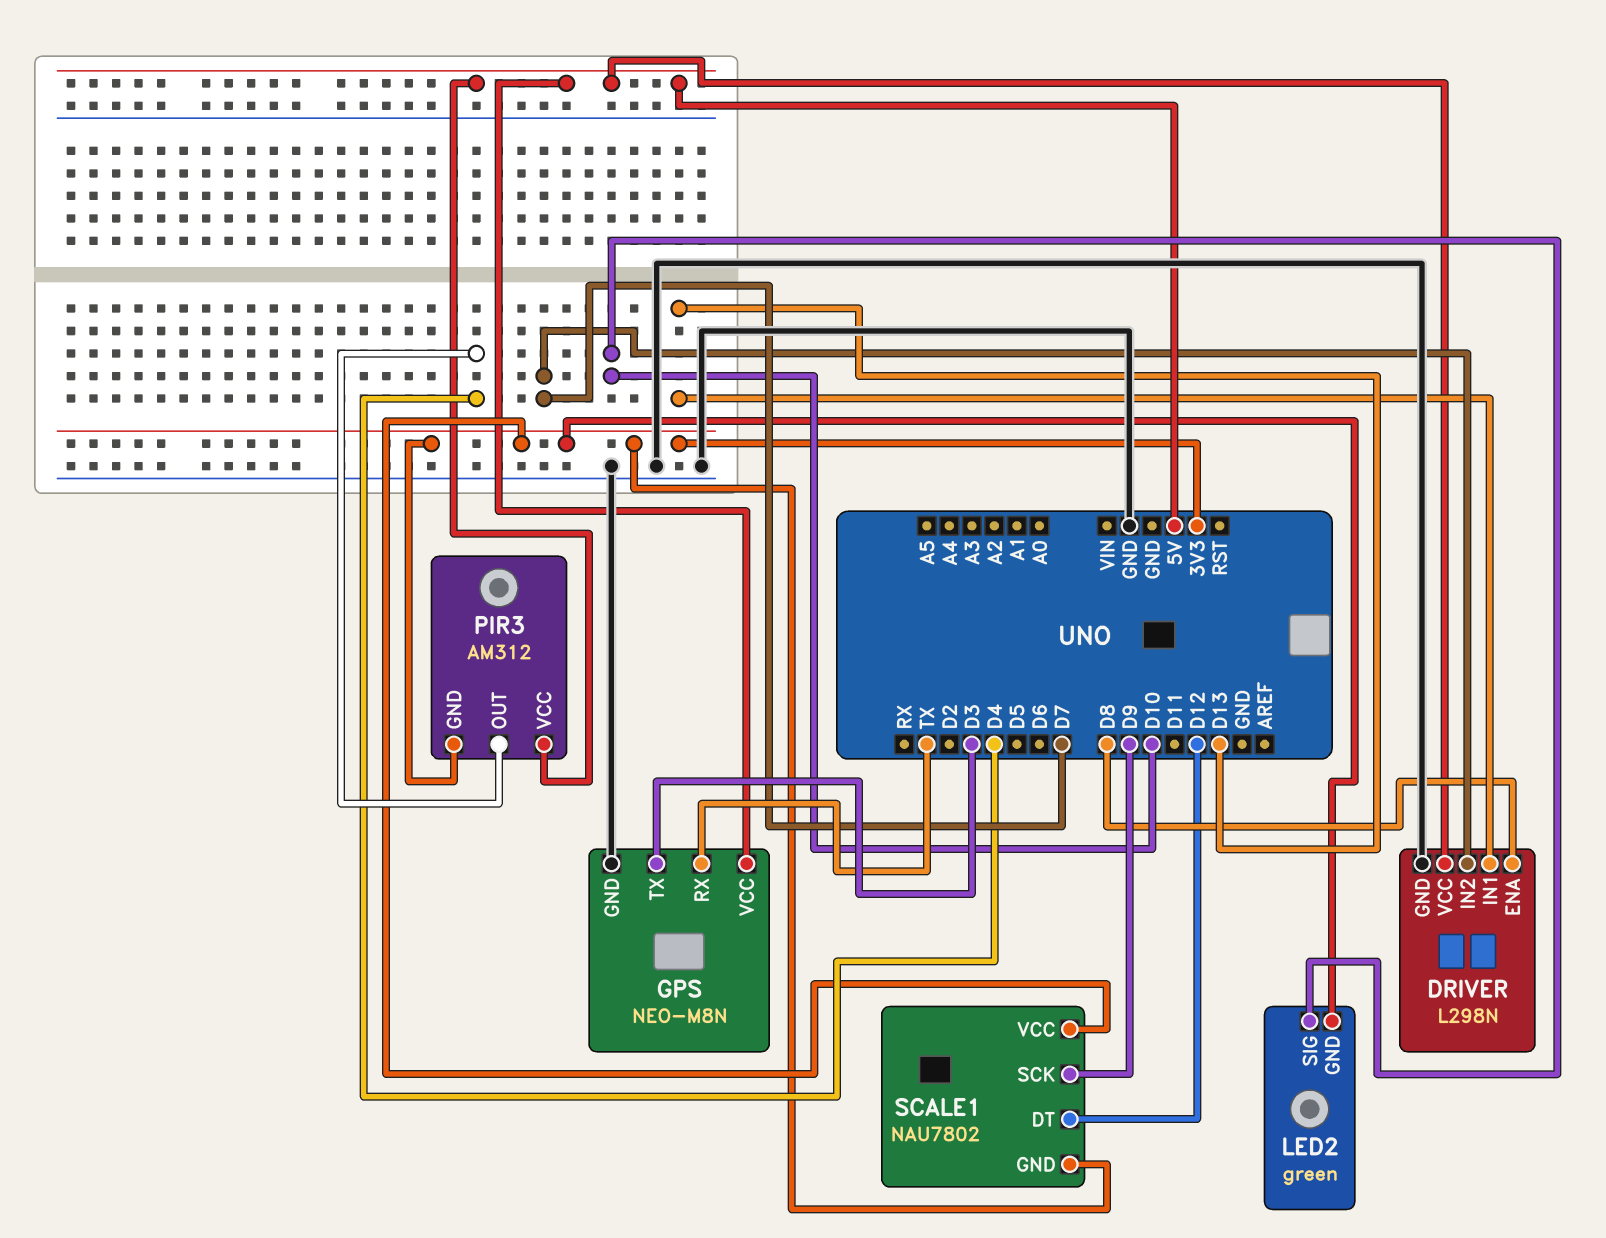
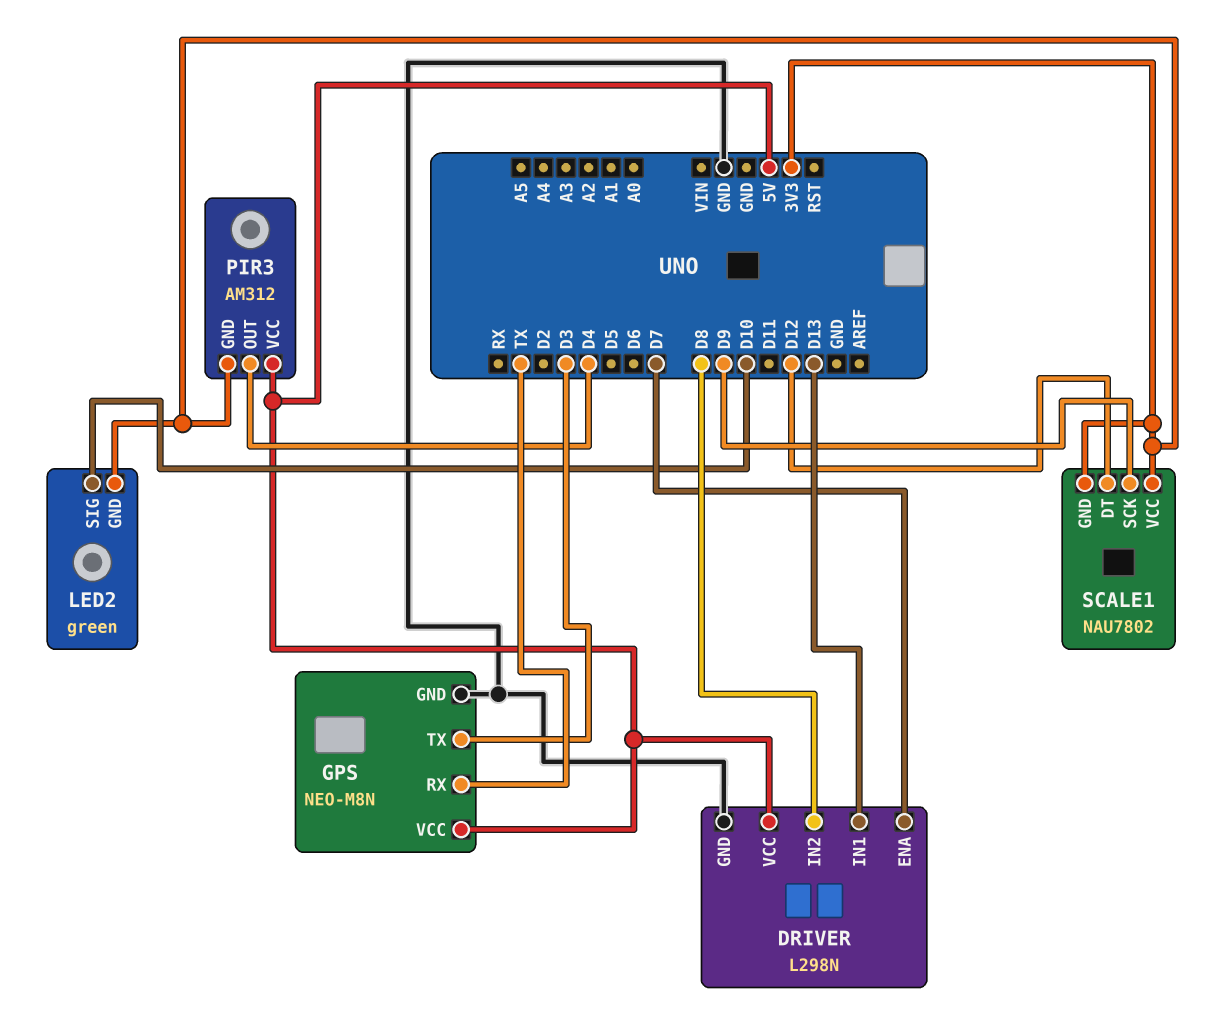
DRIVER pin ENA: D8 -> D7
DRIVER pin IN2: D7 -> D8

